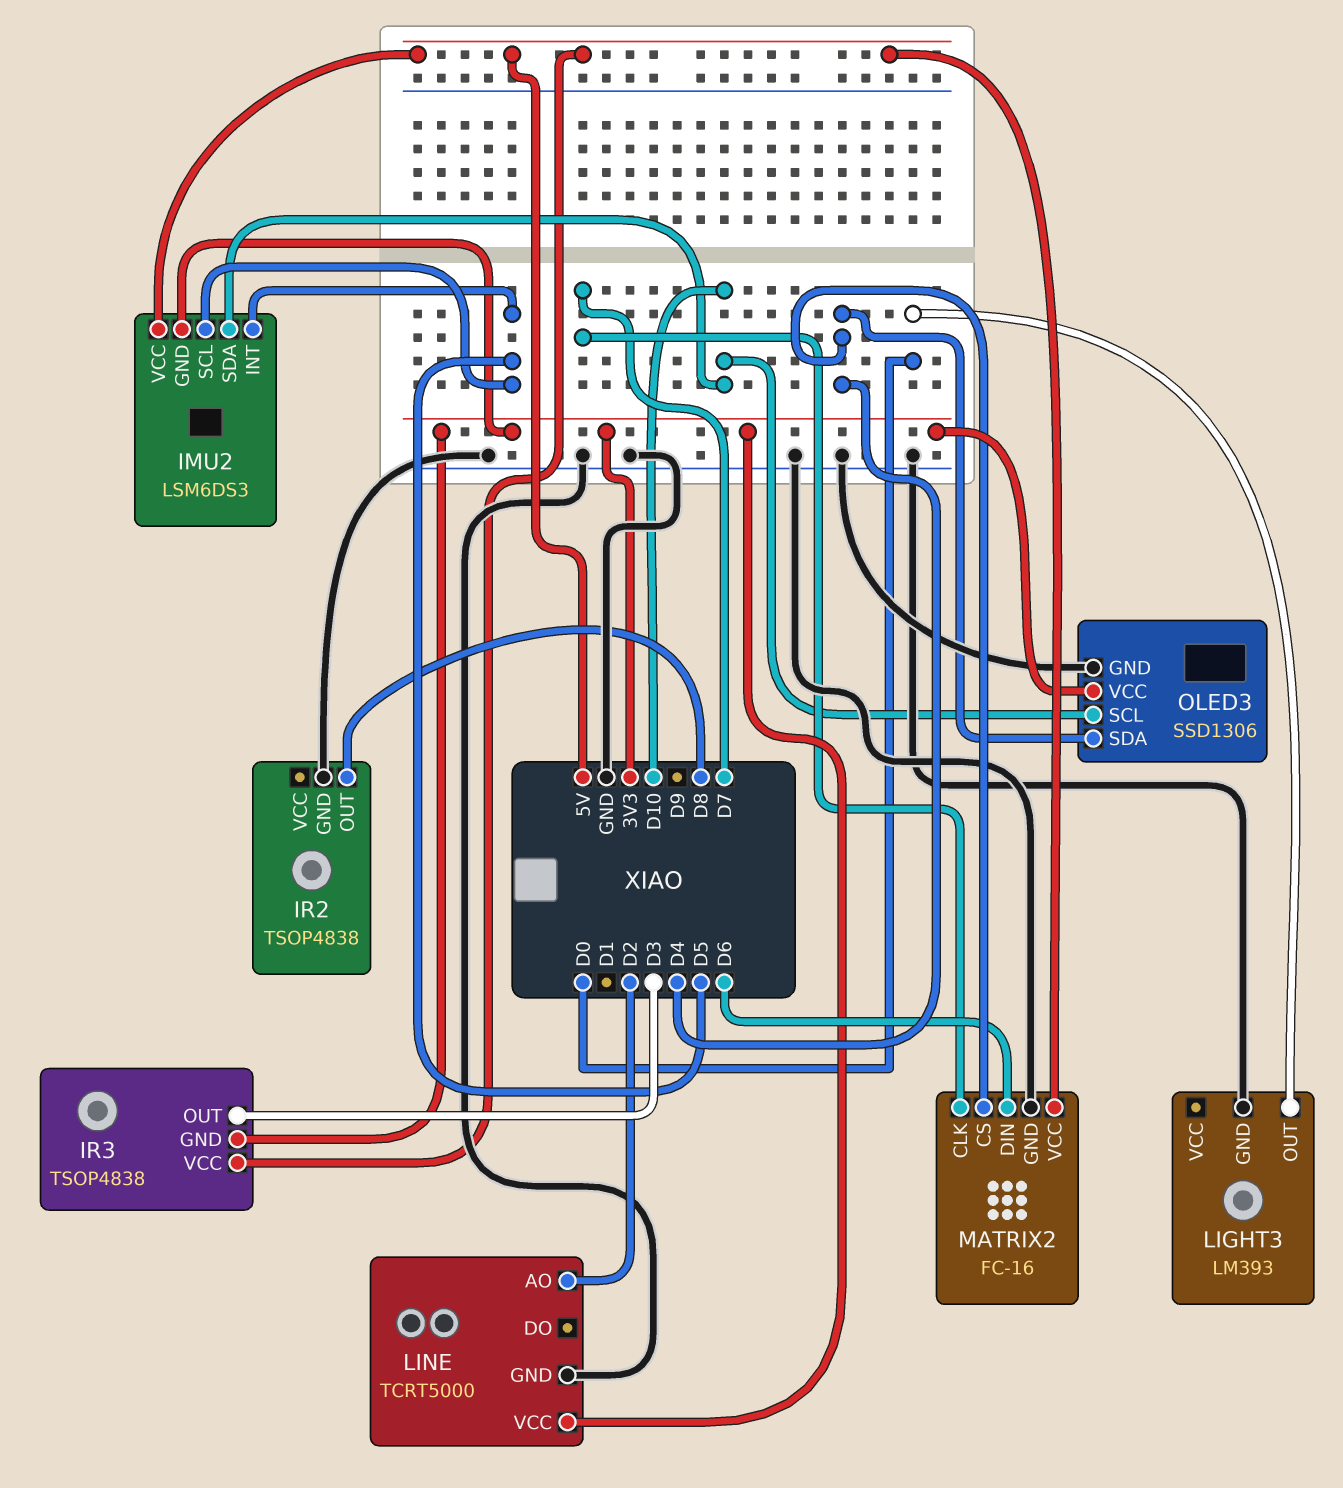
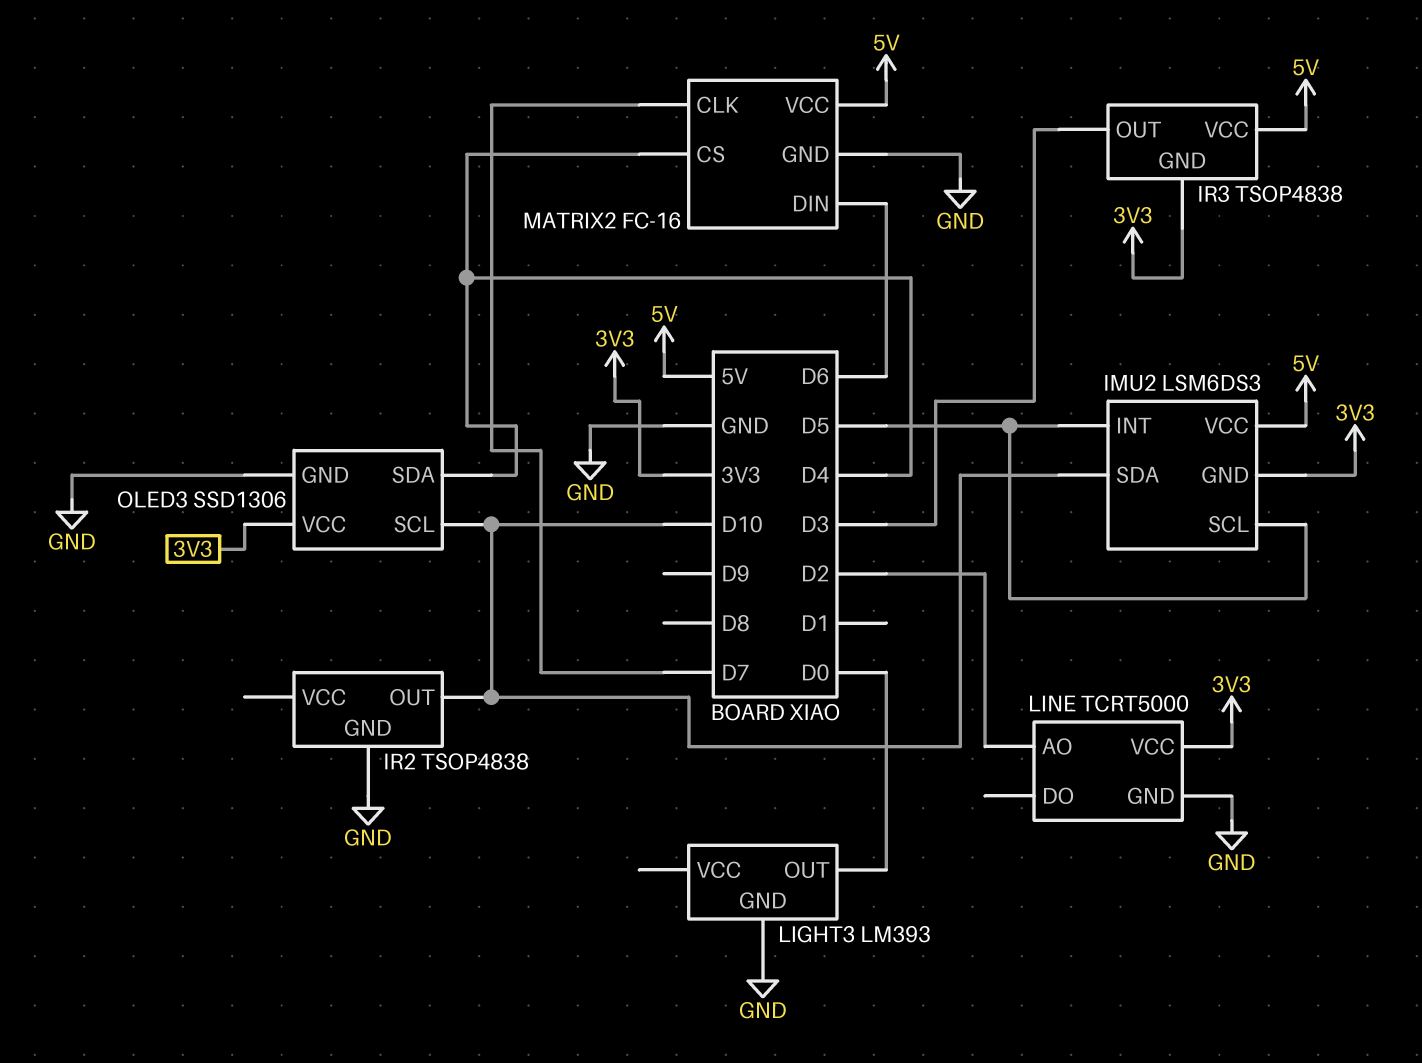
IR2 pin OUT: D8 -> D10

